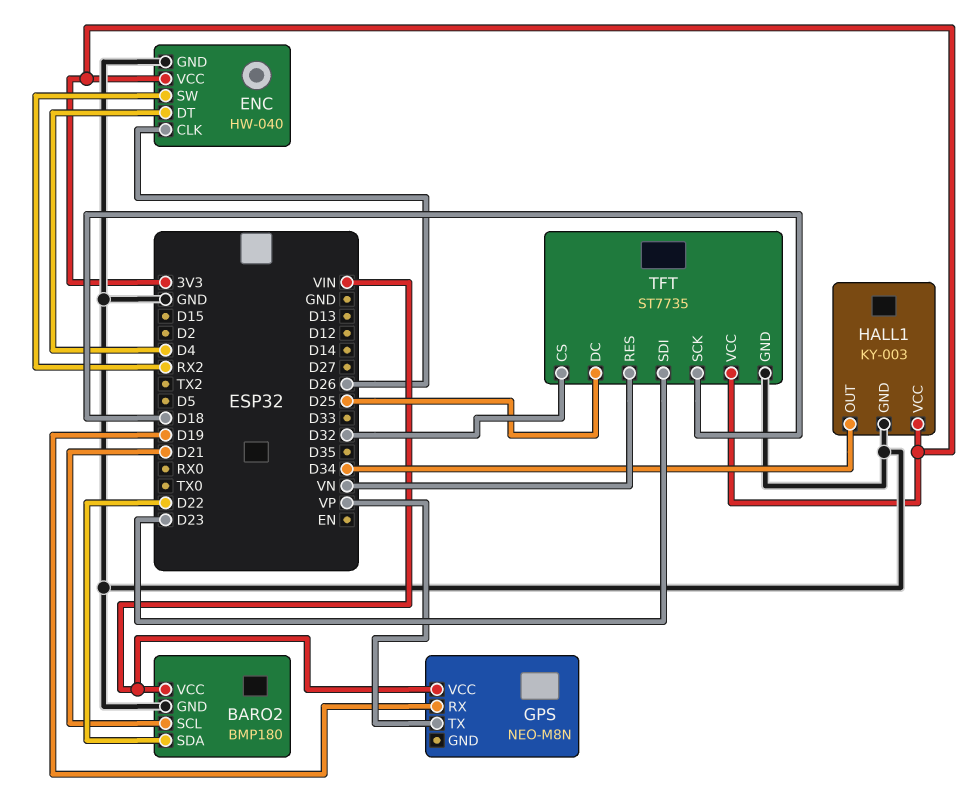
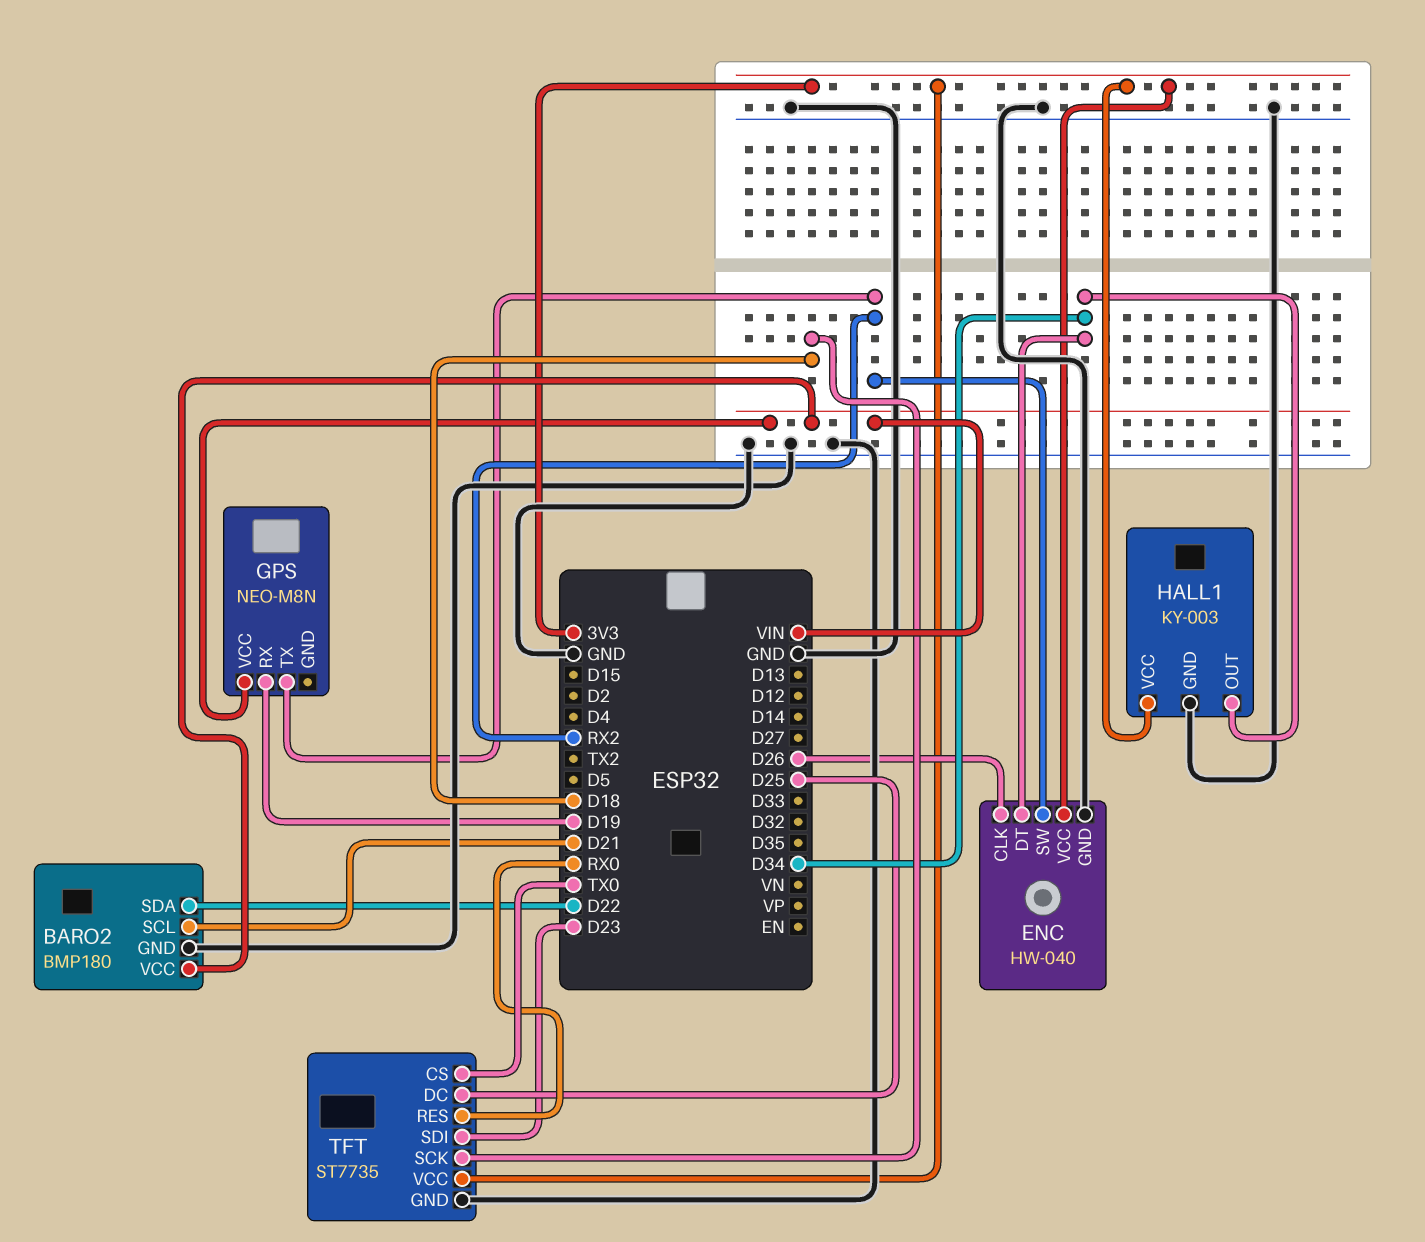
ENC pin DT: D4 -> D34
GPS pin TX: VP -> RX2
TFT pin CS: D32 -> TX0
TFT pin RES: VN -> RX0

